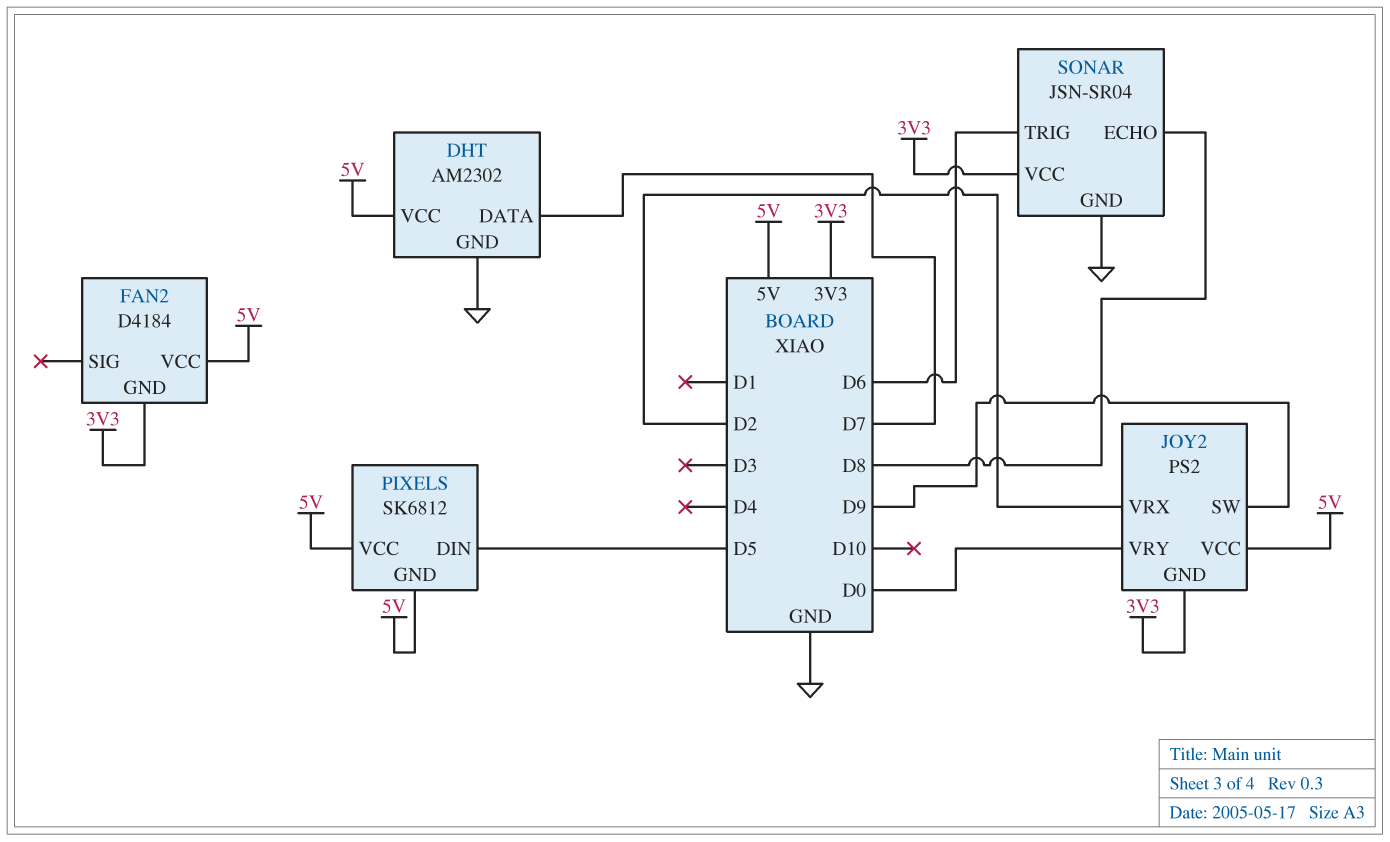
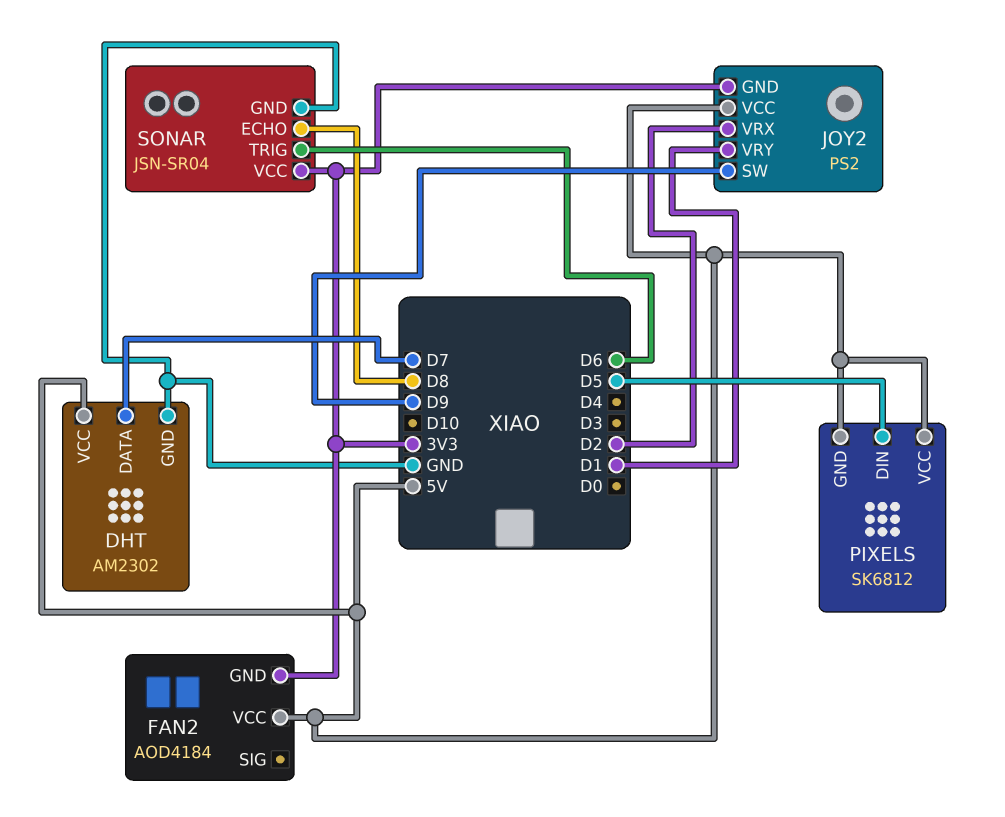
FAN2: D4184 -> AOD4184
JOY2 pin VRY: D0 -> D1

